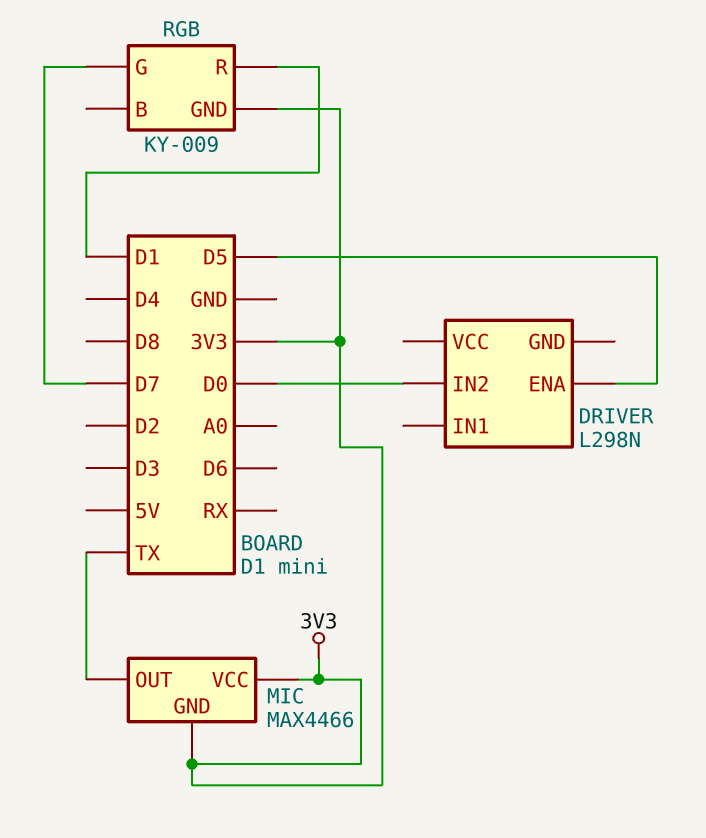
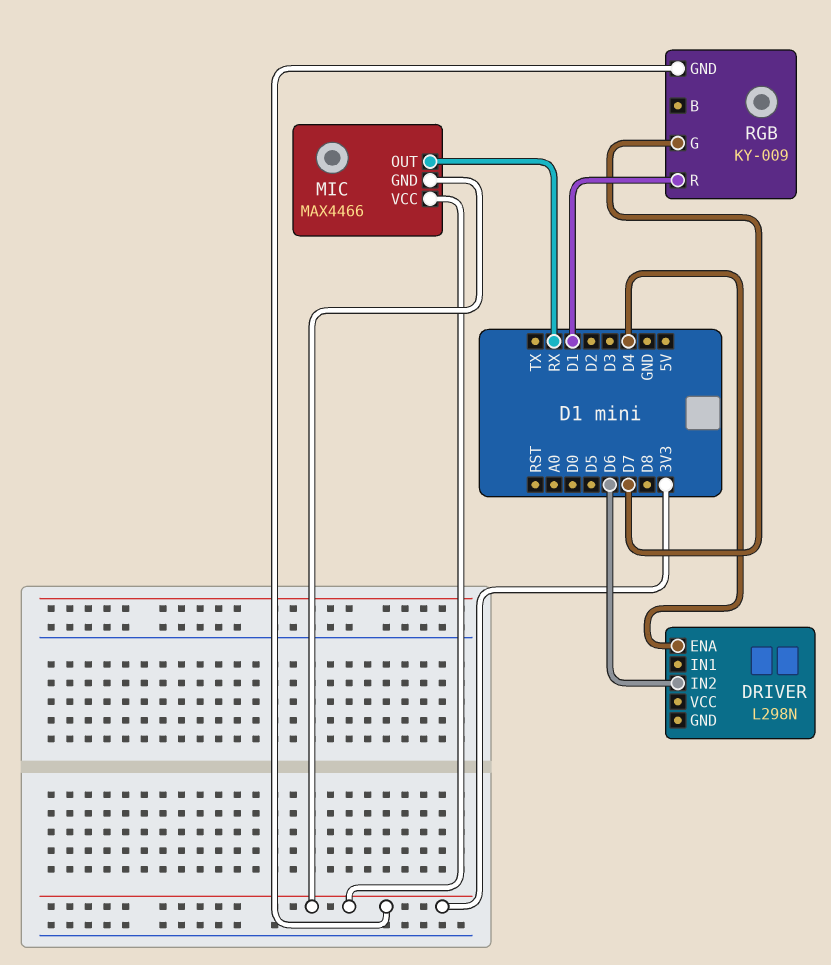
DRIVER pin ENA: D5 -> D4
DRIVER pin IN2: D0 -> D6
MIC pin OUT: TX -> RX

